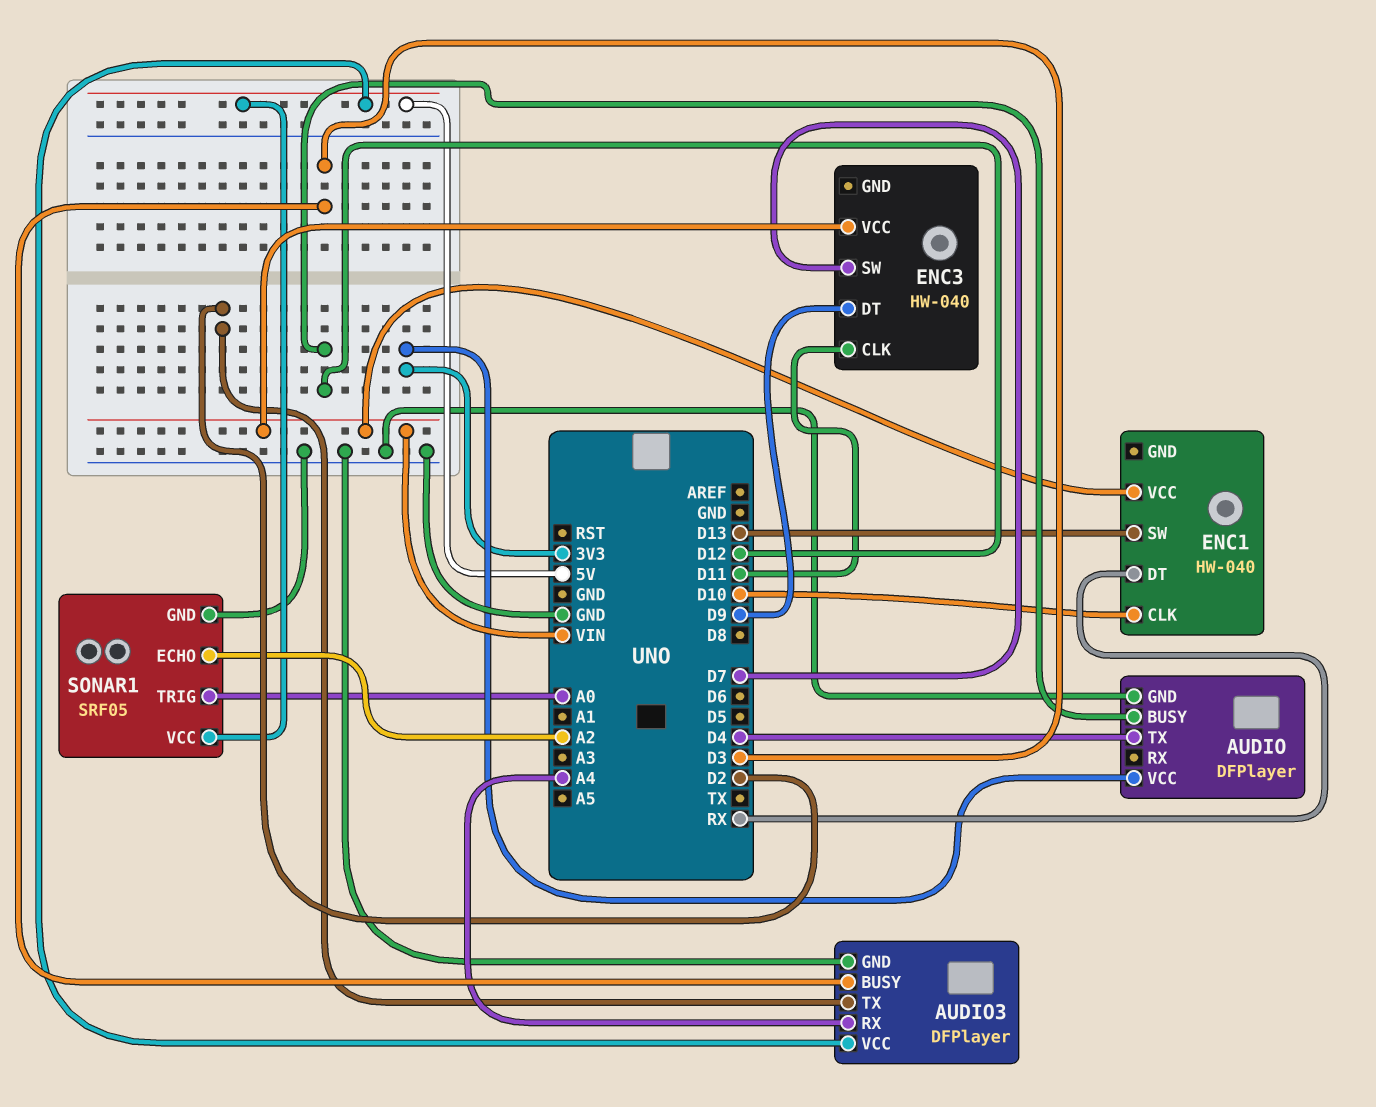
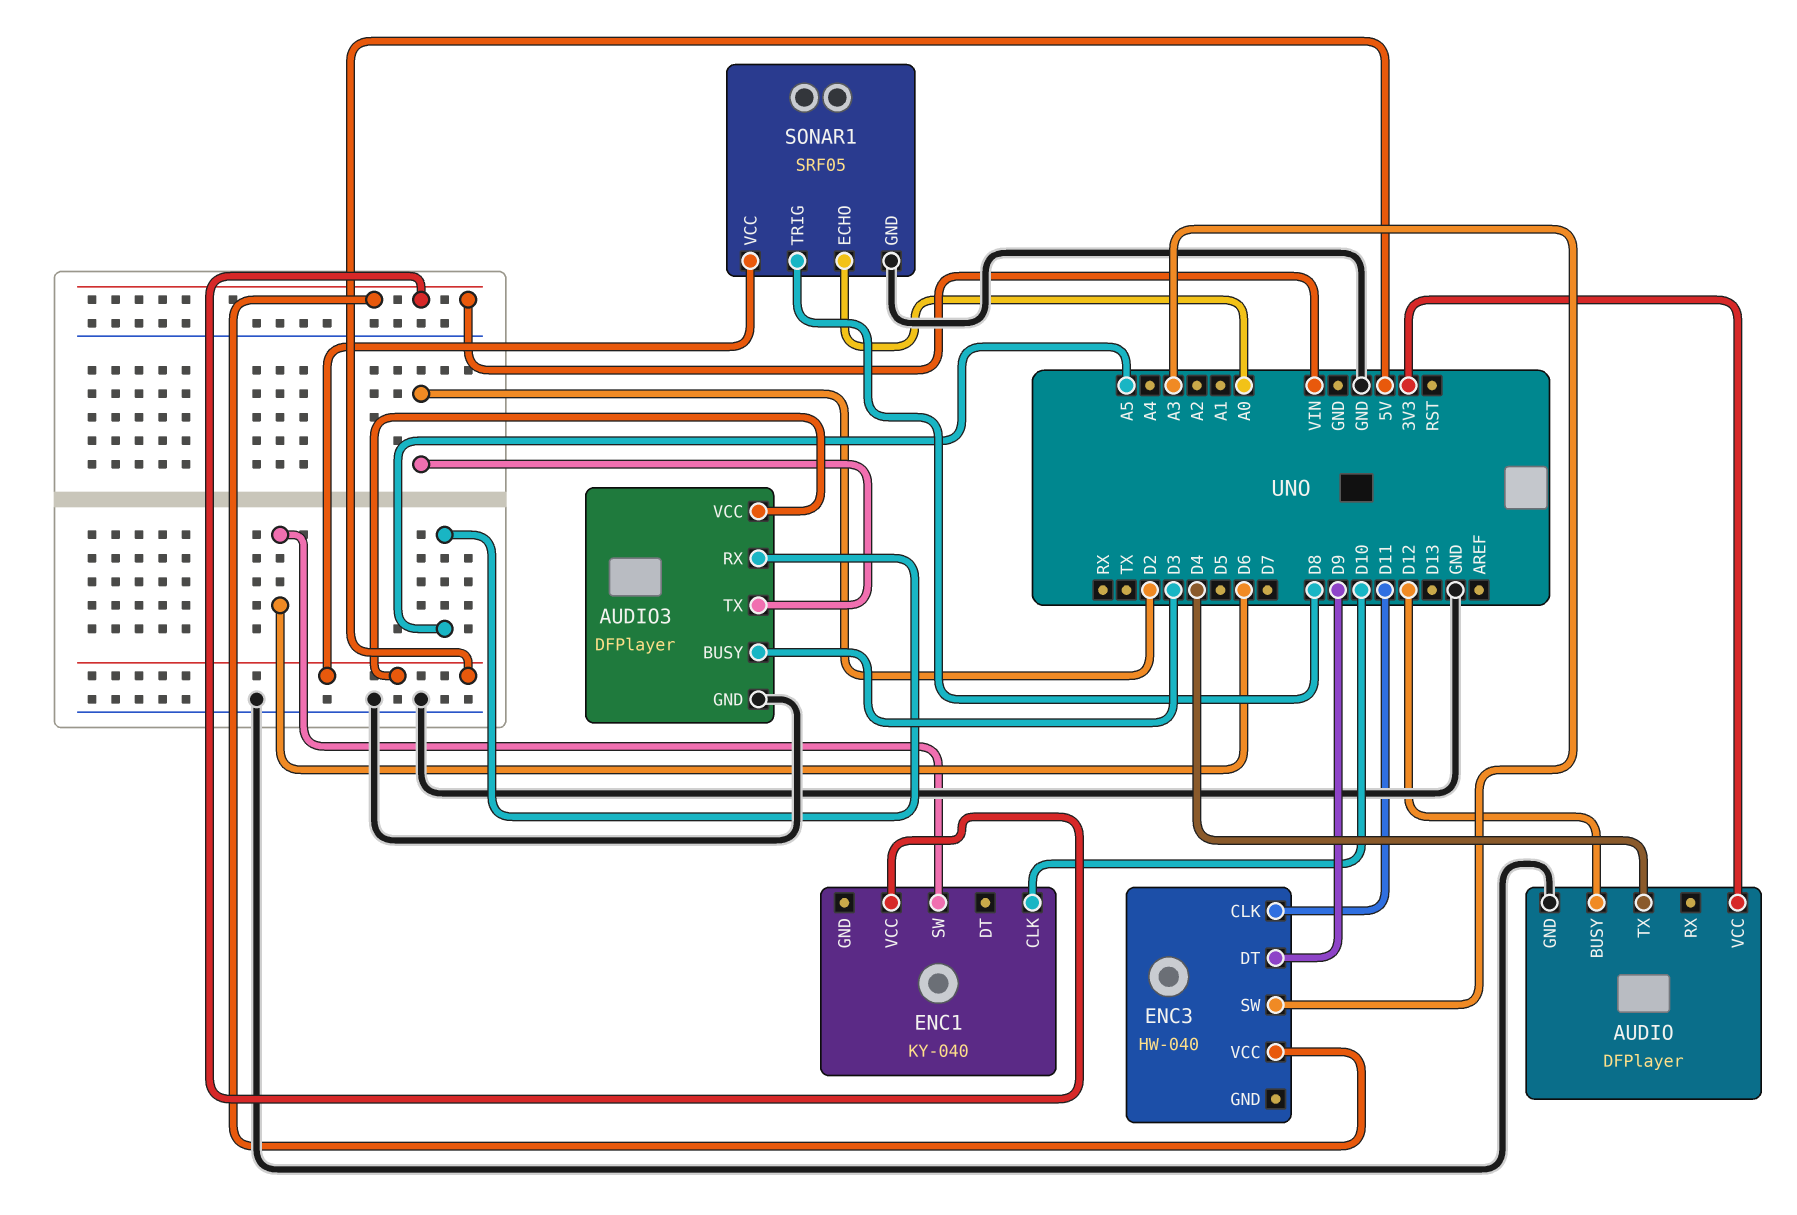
AUDIO3 pin RX: A4 -> A5
ENC1: HW-040 -> KY-040
ENC1 pin DT: RX -> none
ENC1 pin SW: D13 -> D6
ENC3 pin SW: D7 -> A3
SONAR1 pin ECHO: A2 -> A0
SONAR1 pin TRIG: A0 -> D8

